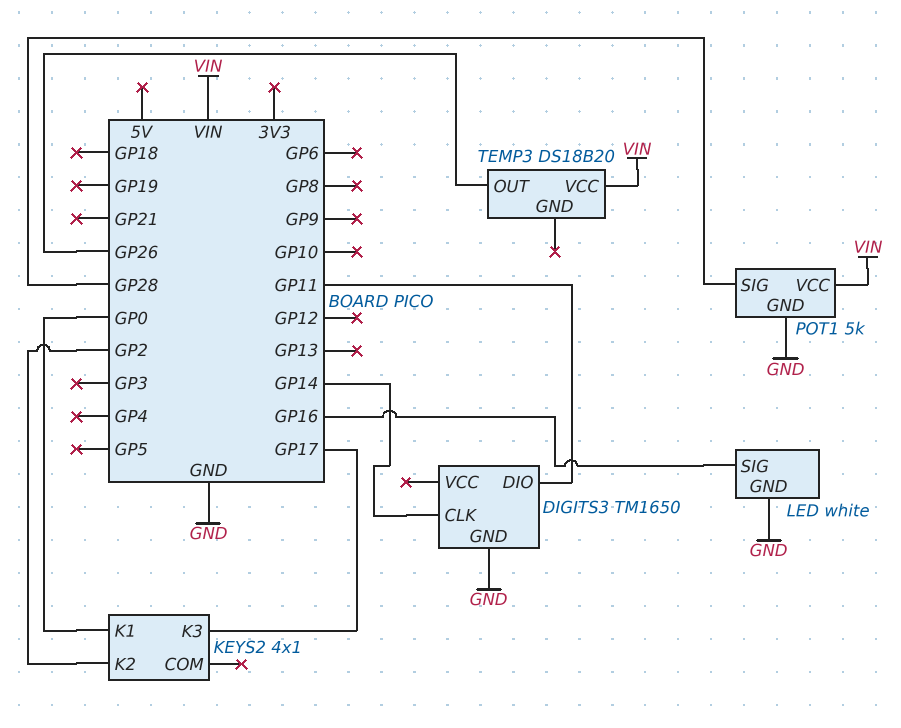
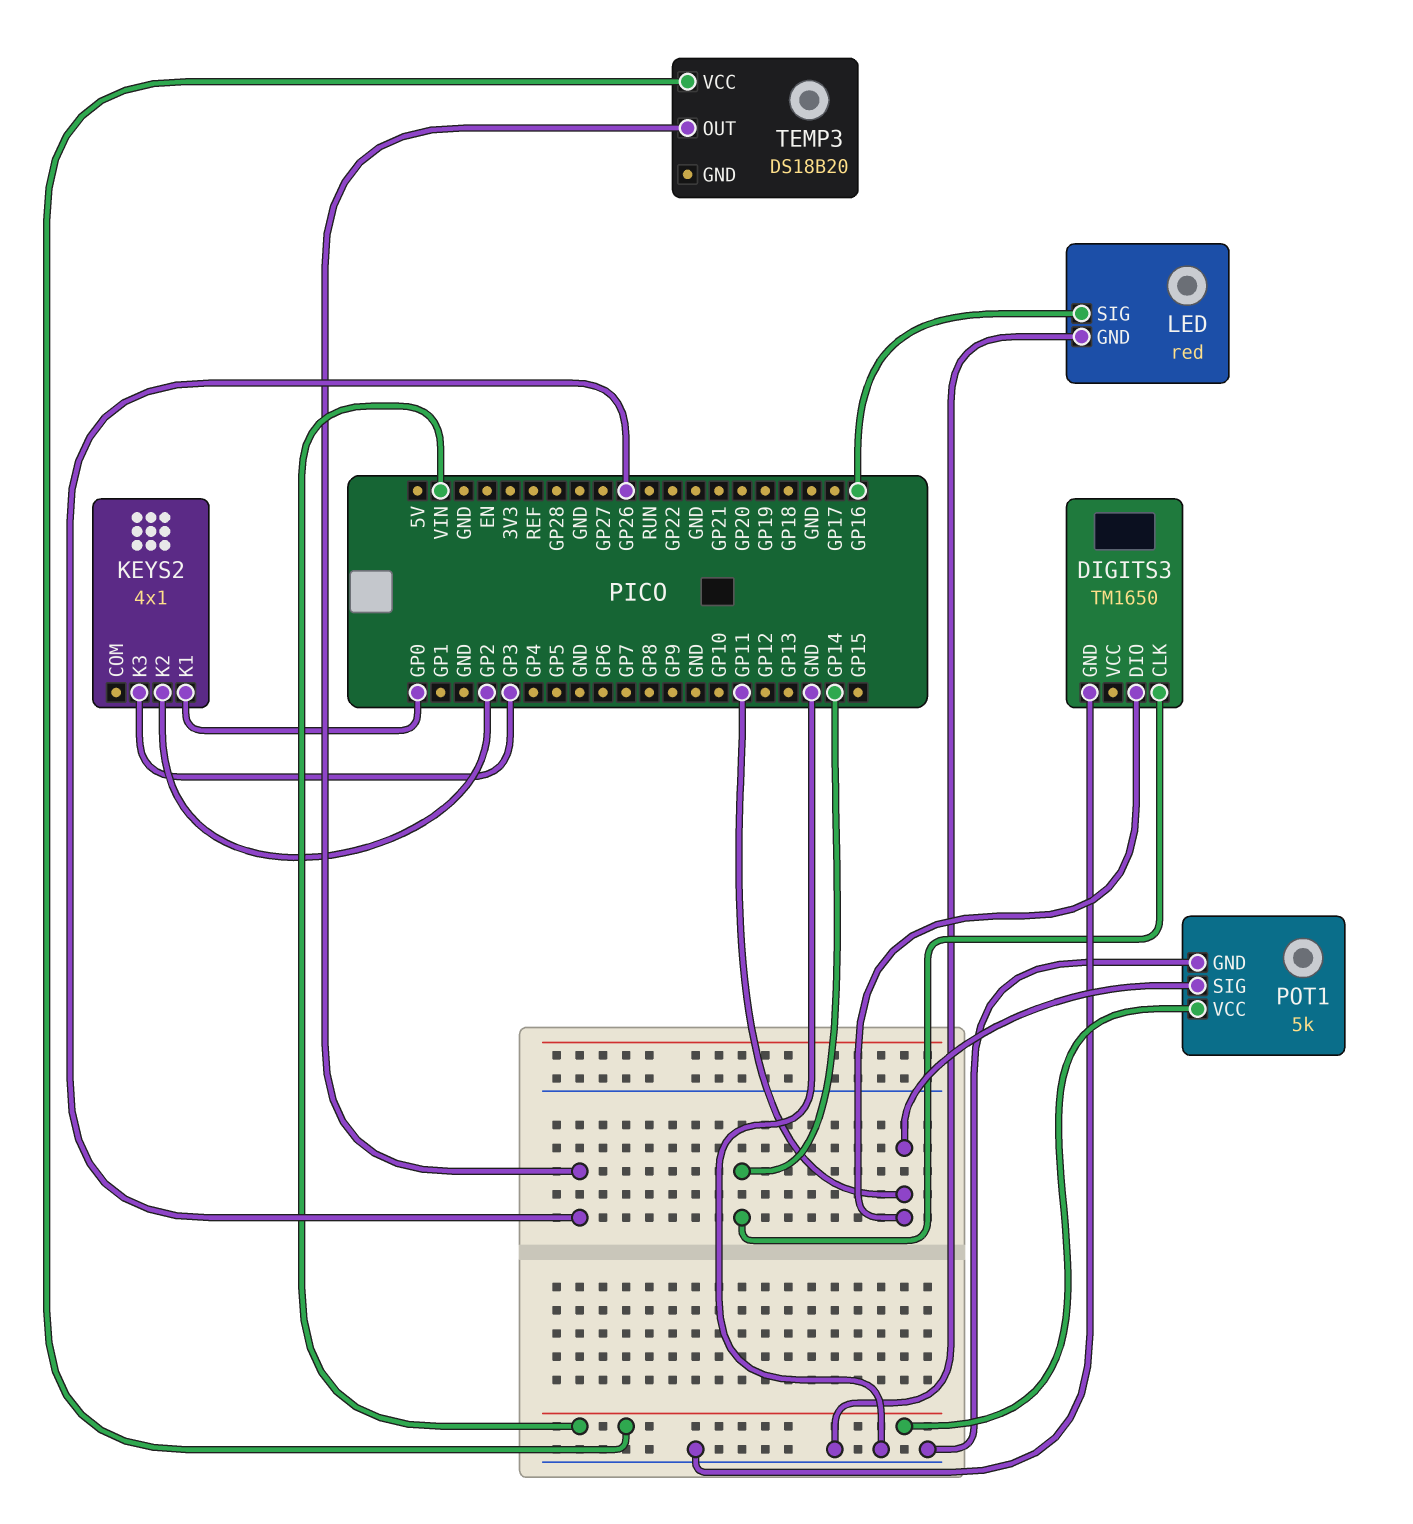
KEYS2 pin K3: GP17 -> GP3
LED: white -> red
POT1 pin SIG: GP28 -> GP11

